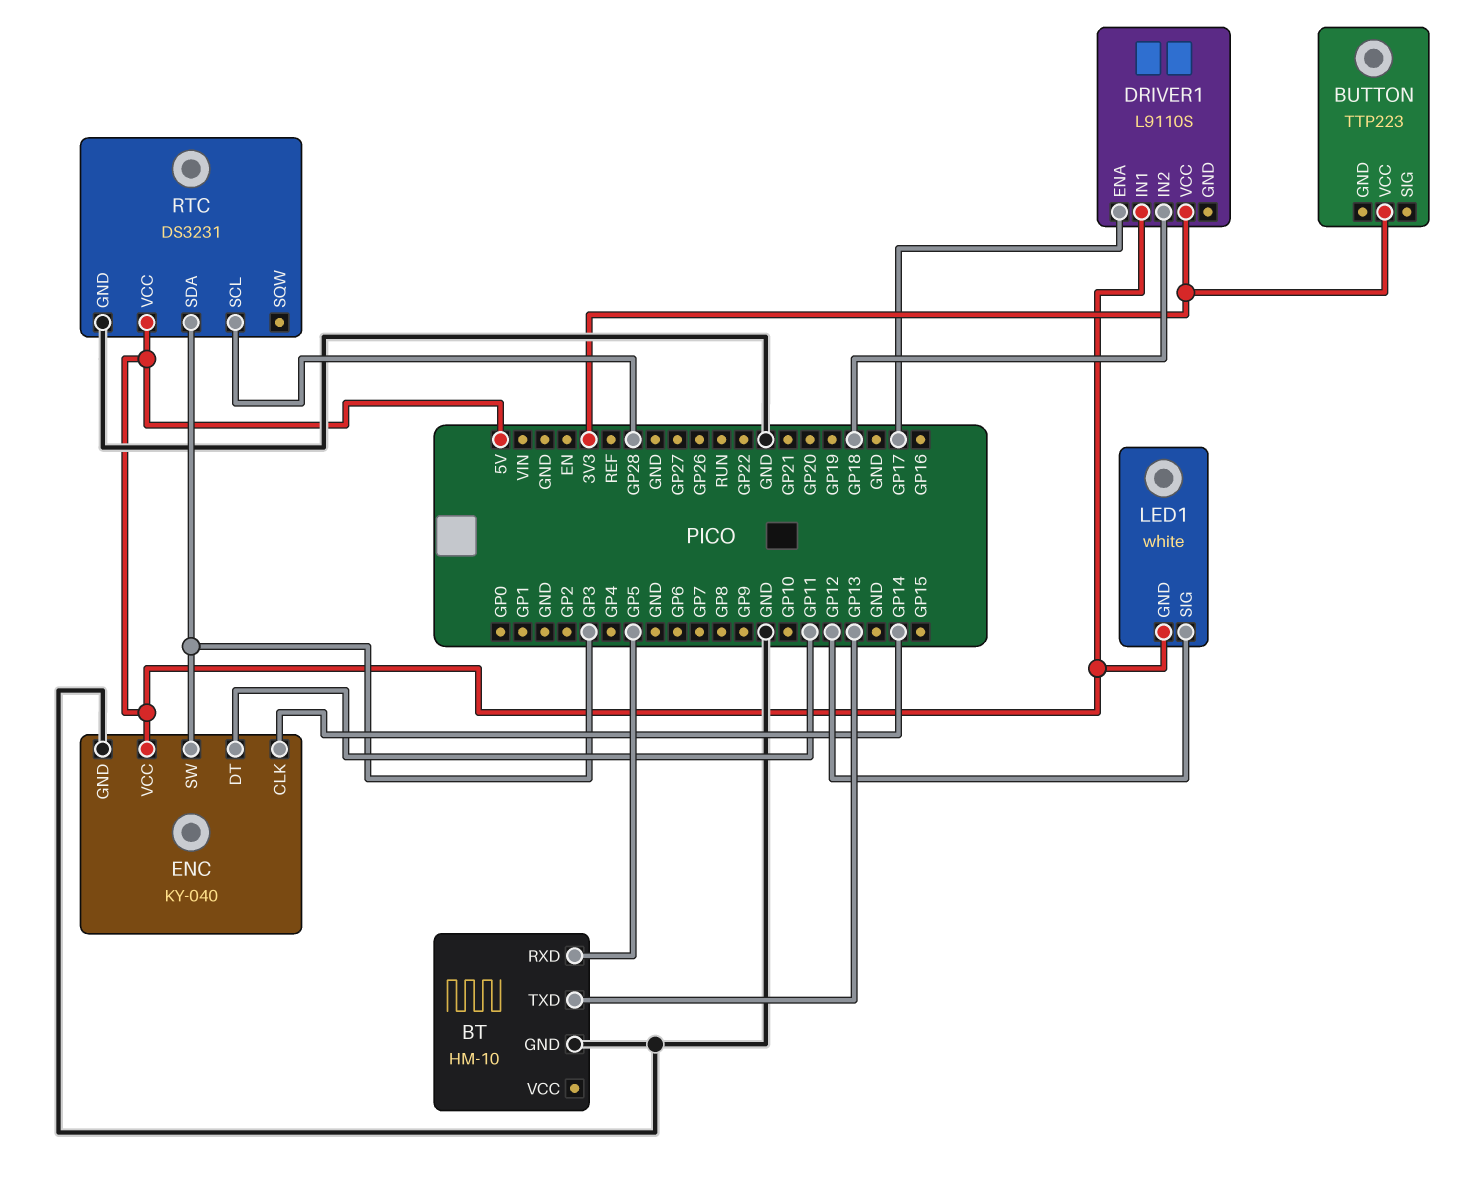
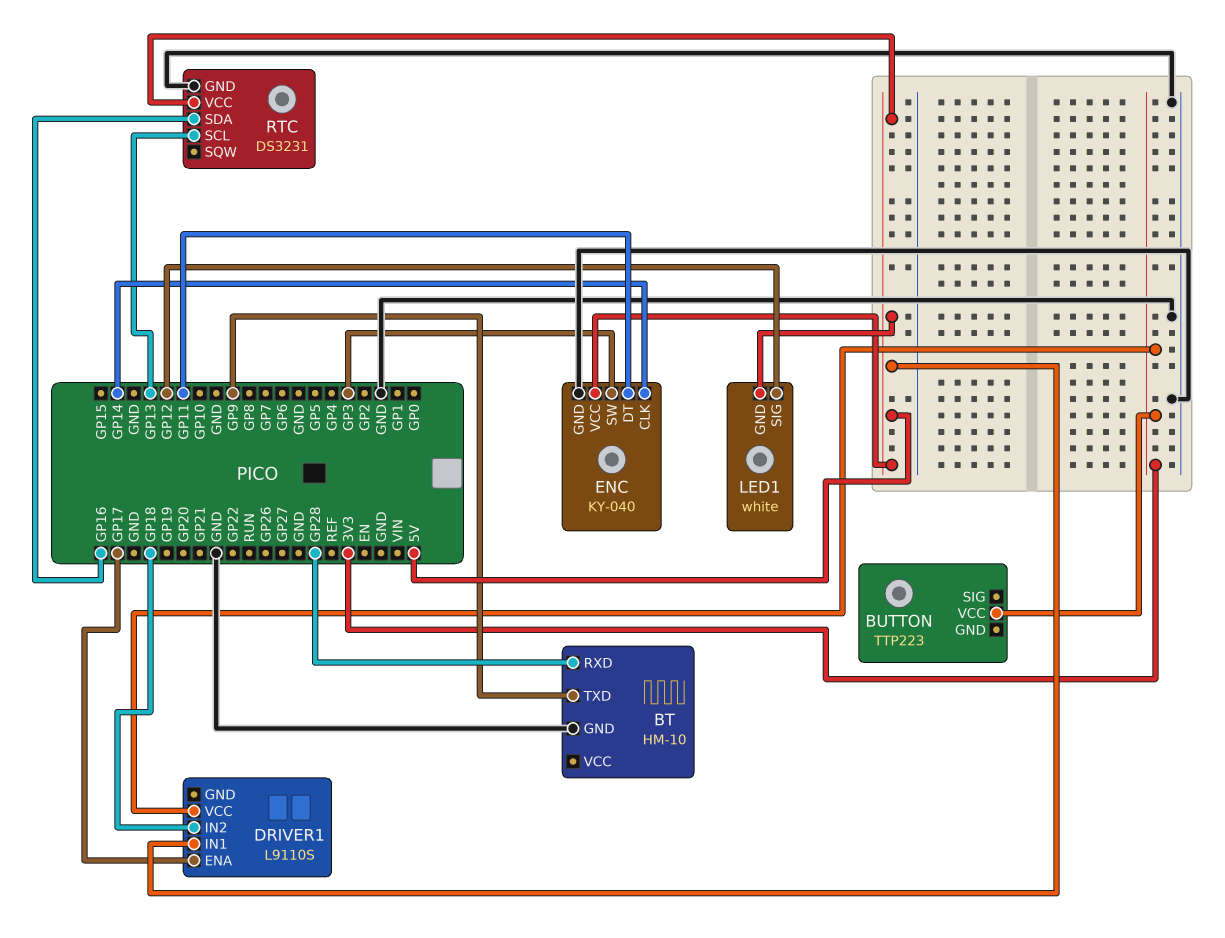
BT pin RXD: GP5 -> GP28
BT pin TXD: GP13 -> GP9
RTC pin SCL: GP28 -> GP13
RTC pin SDA: GP3 -> GP16

